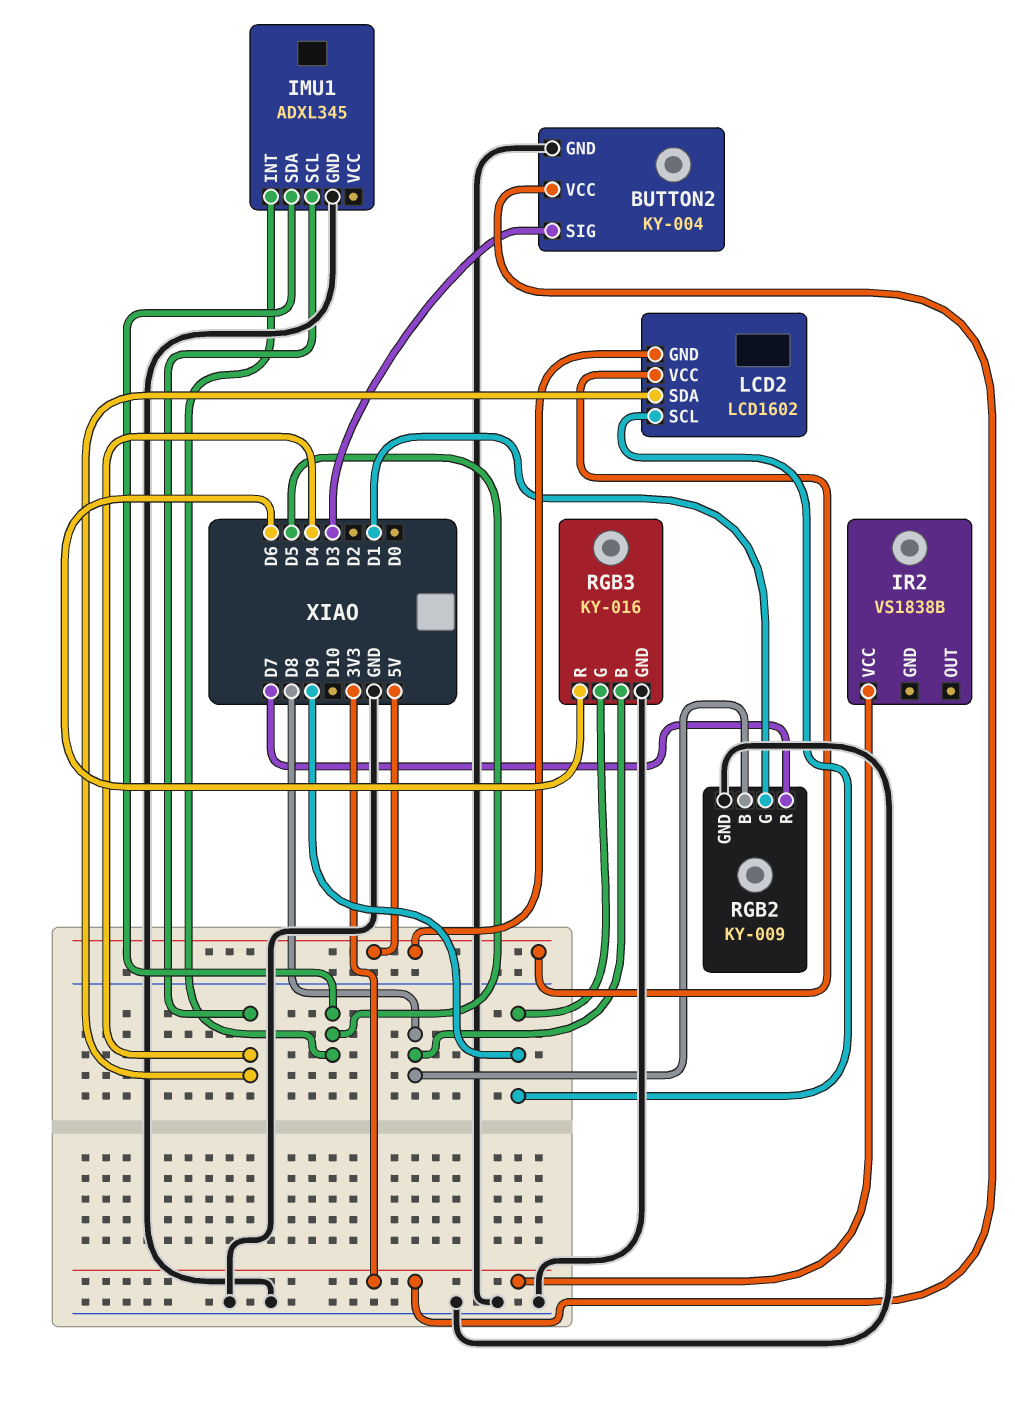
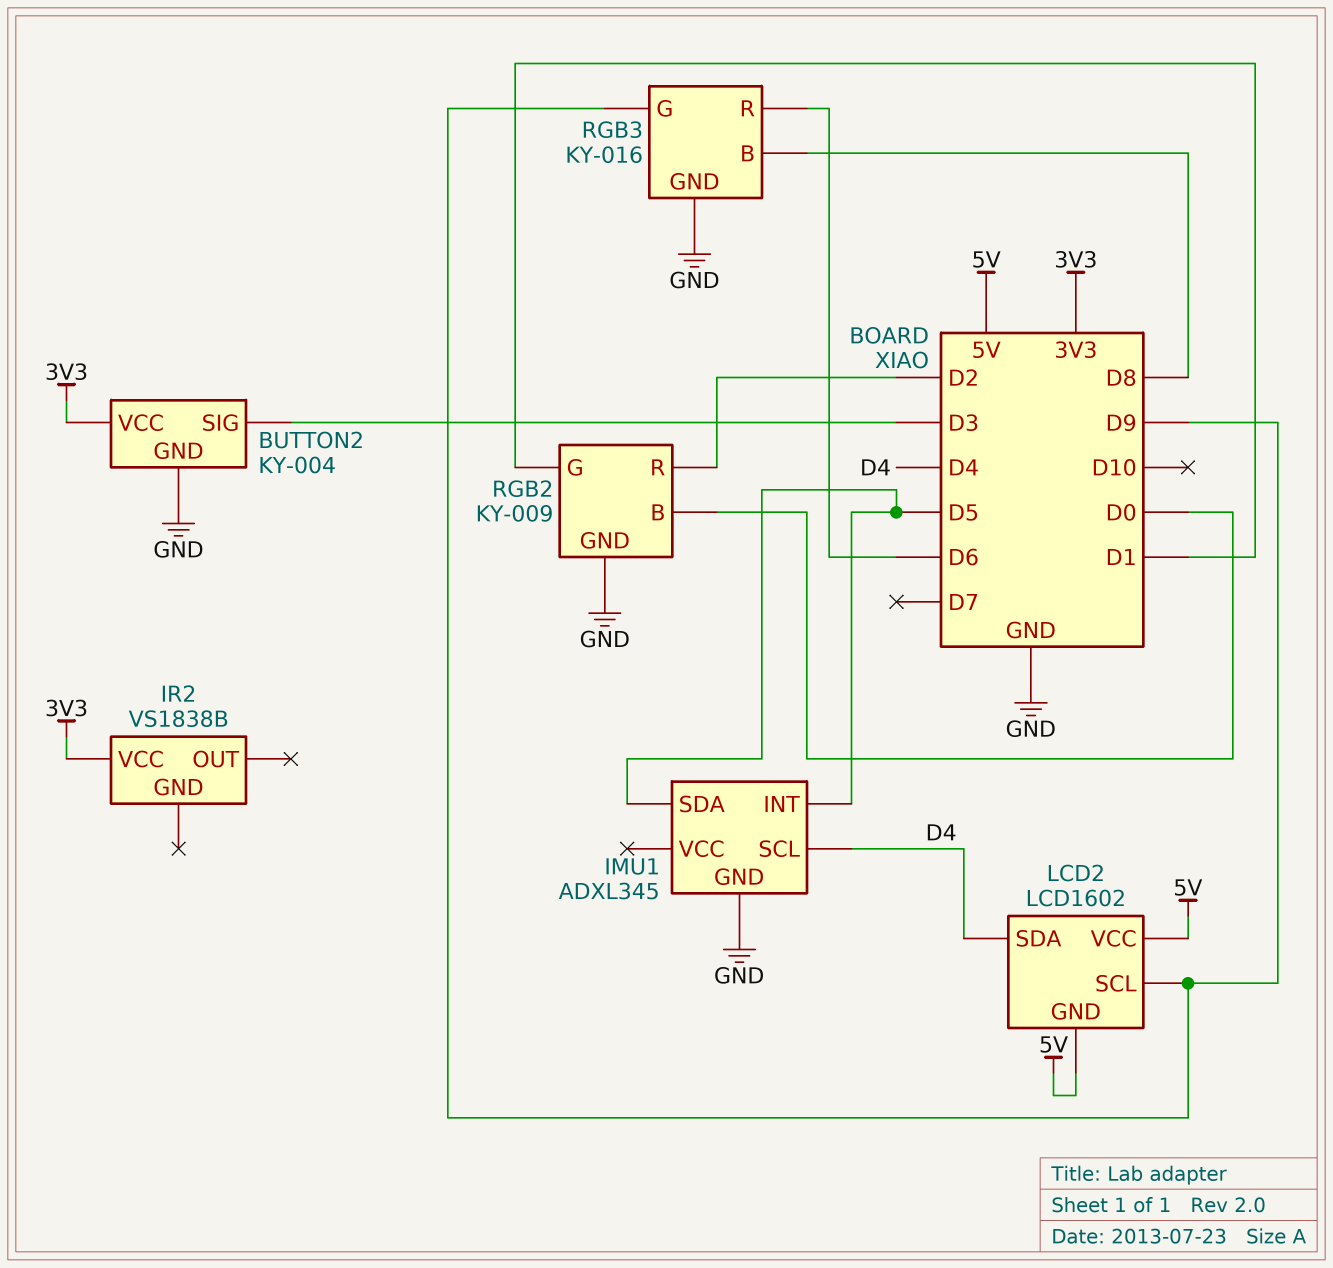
RGB2 pin B: D8 -> D0
RGB2 pin R: D7 -> D2

